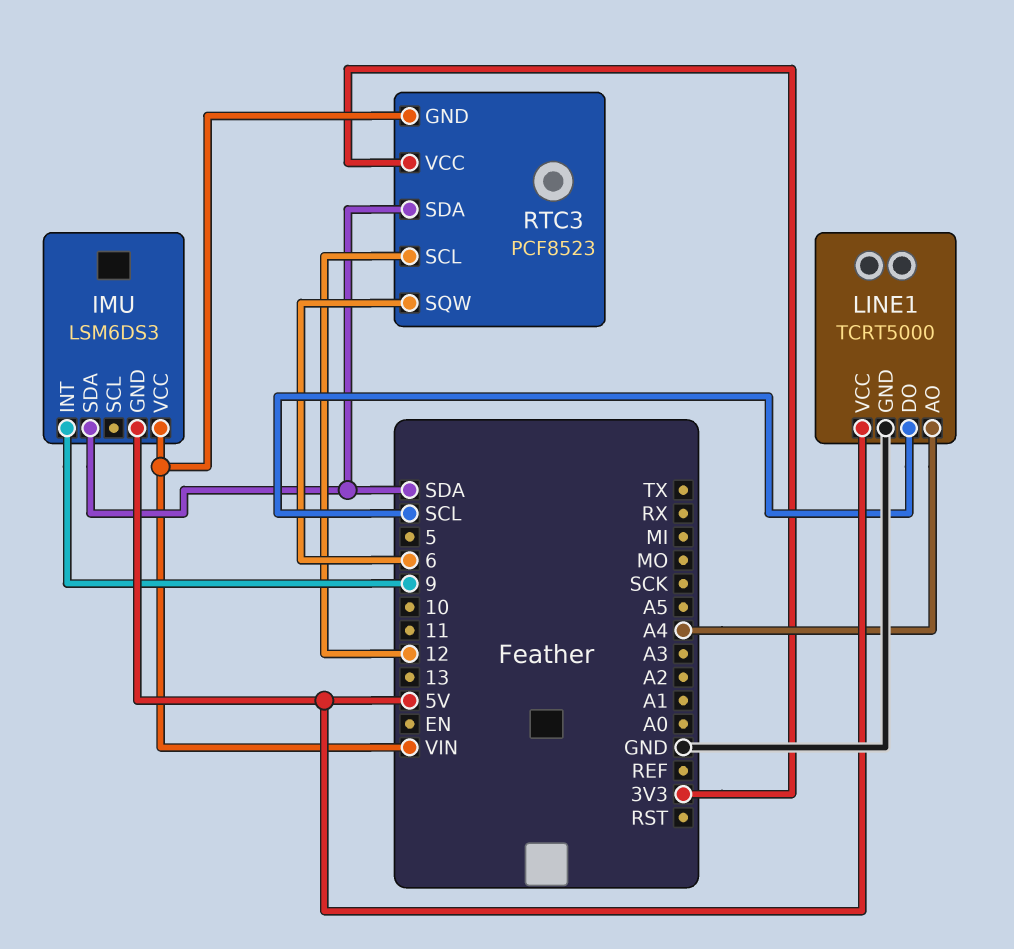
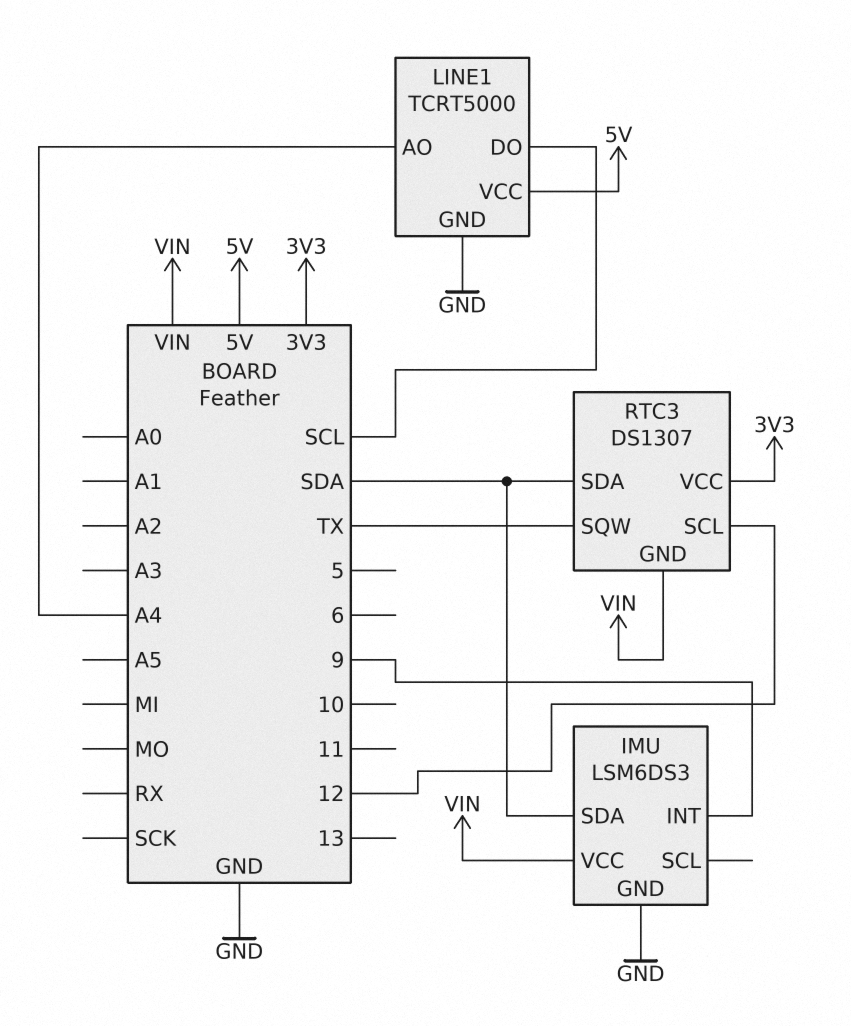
IMU pin GND: 5V -> GND
RTC3: PCF8523 -> DS1307
RTC3 pin SQW: 6 -> TX

